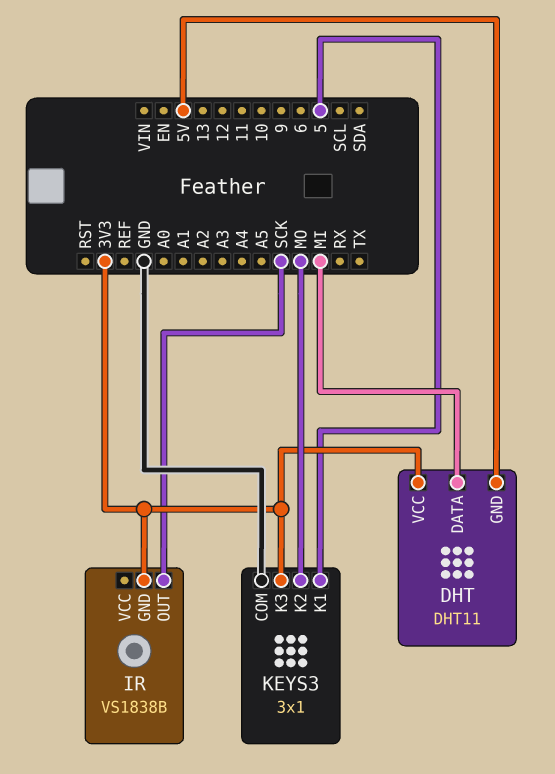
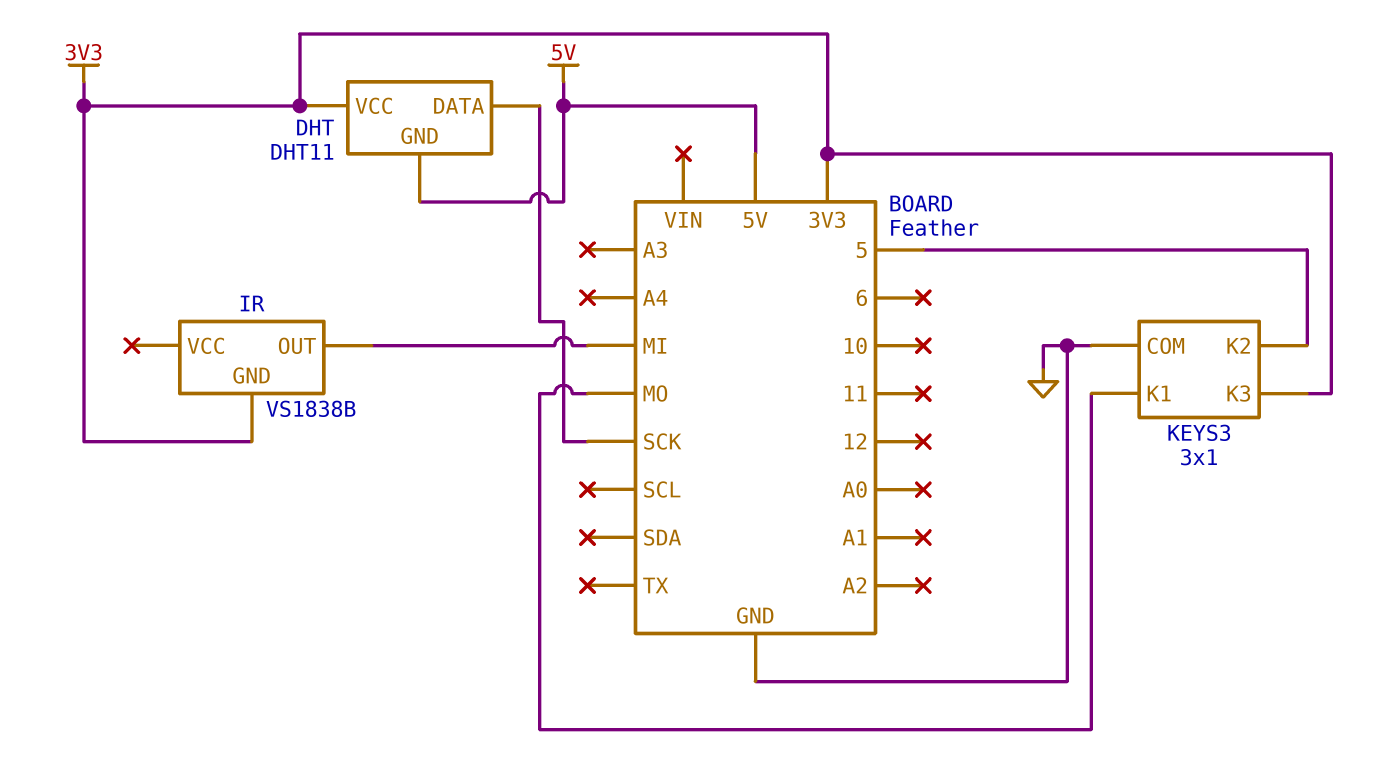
DHT pin DATA: MI -> SCK
IR pin OUT: SCK -> MI
KEYS3 pin K1: 5 -> MO
KEYS3 pin K2: MO -> 5

